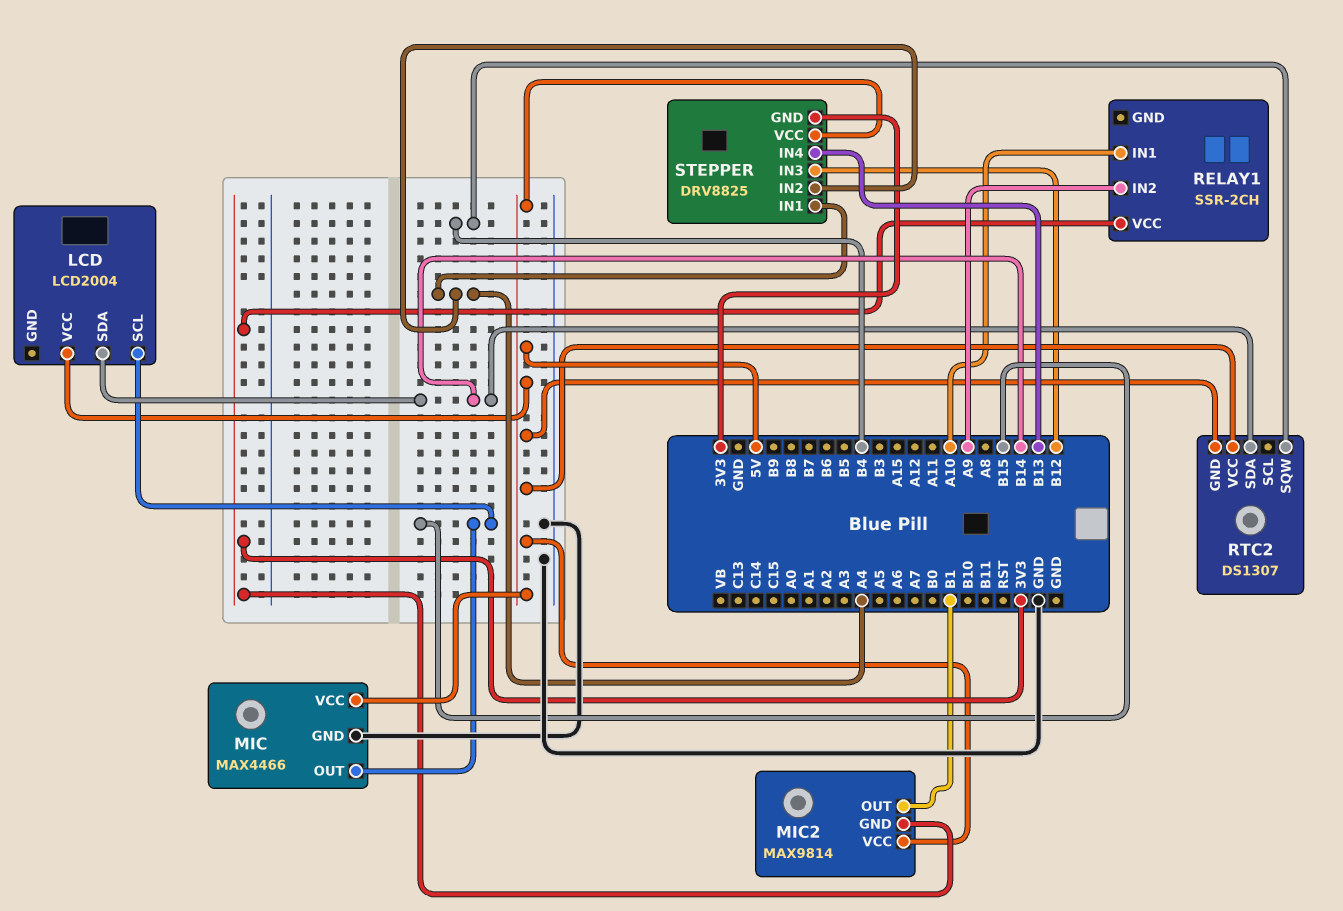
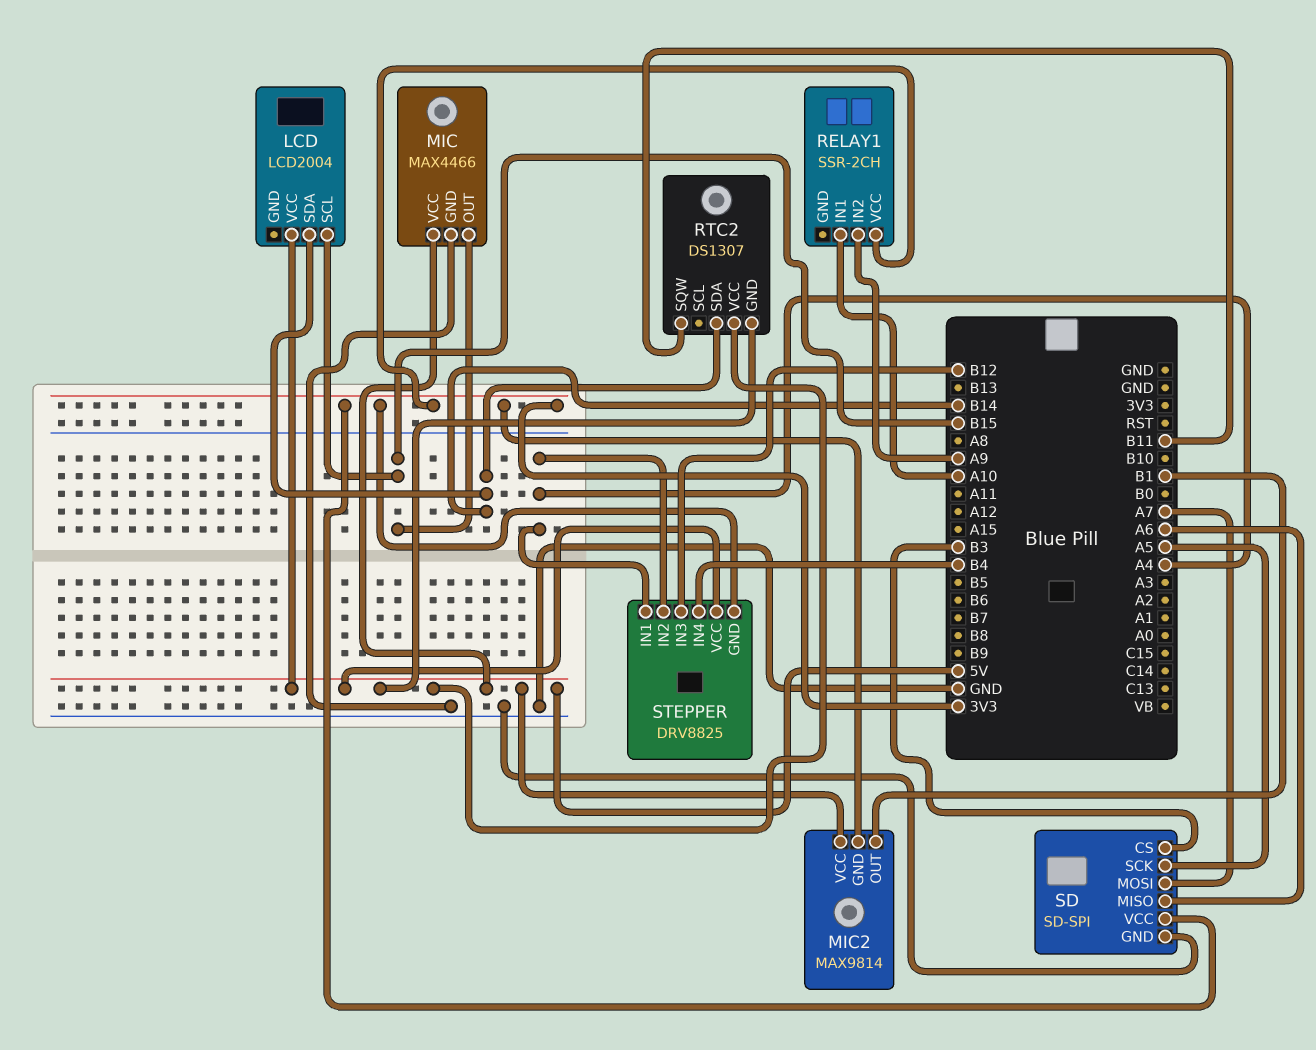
RTC2 pin SQW: B4 -> B11
SD: none -> SD-SPI
SD pin CS: none -> B3
SD pin GND: none -> GND
SD pin MISO: none -> A6
SD pin MOSI: none -> A7
SD pin SCK: none -> A5
SD pin VCC: none -> 3V3
STEPPER pin IN4: B13 -> B4

